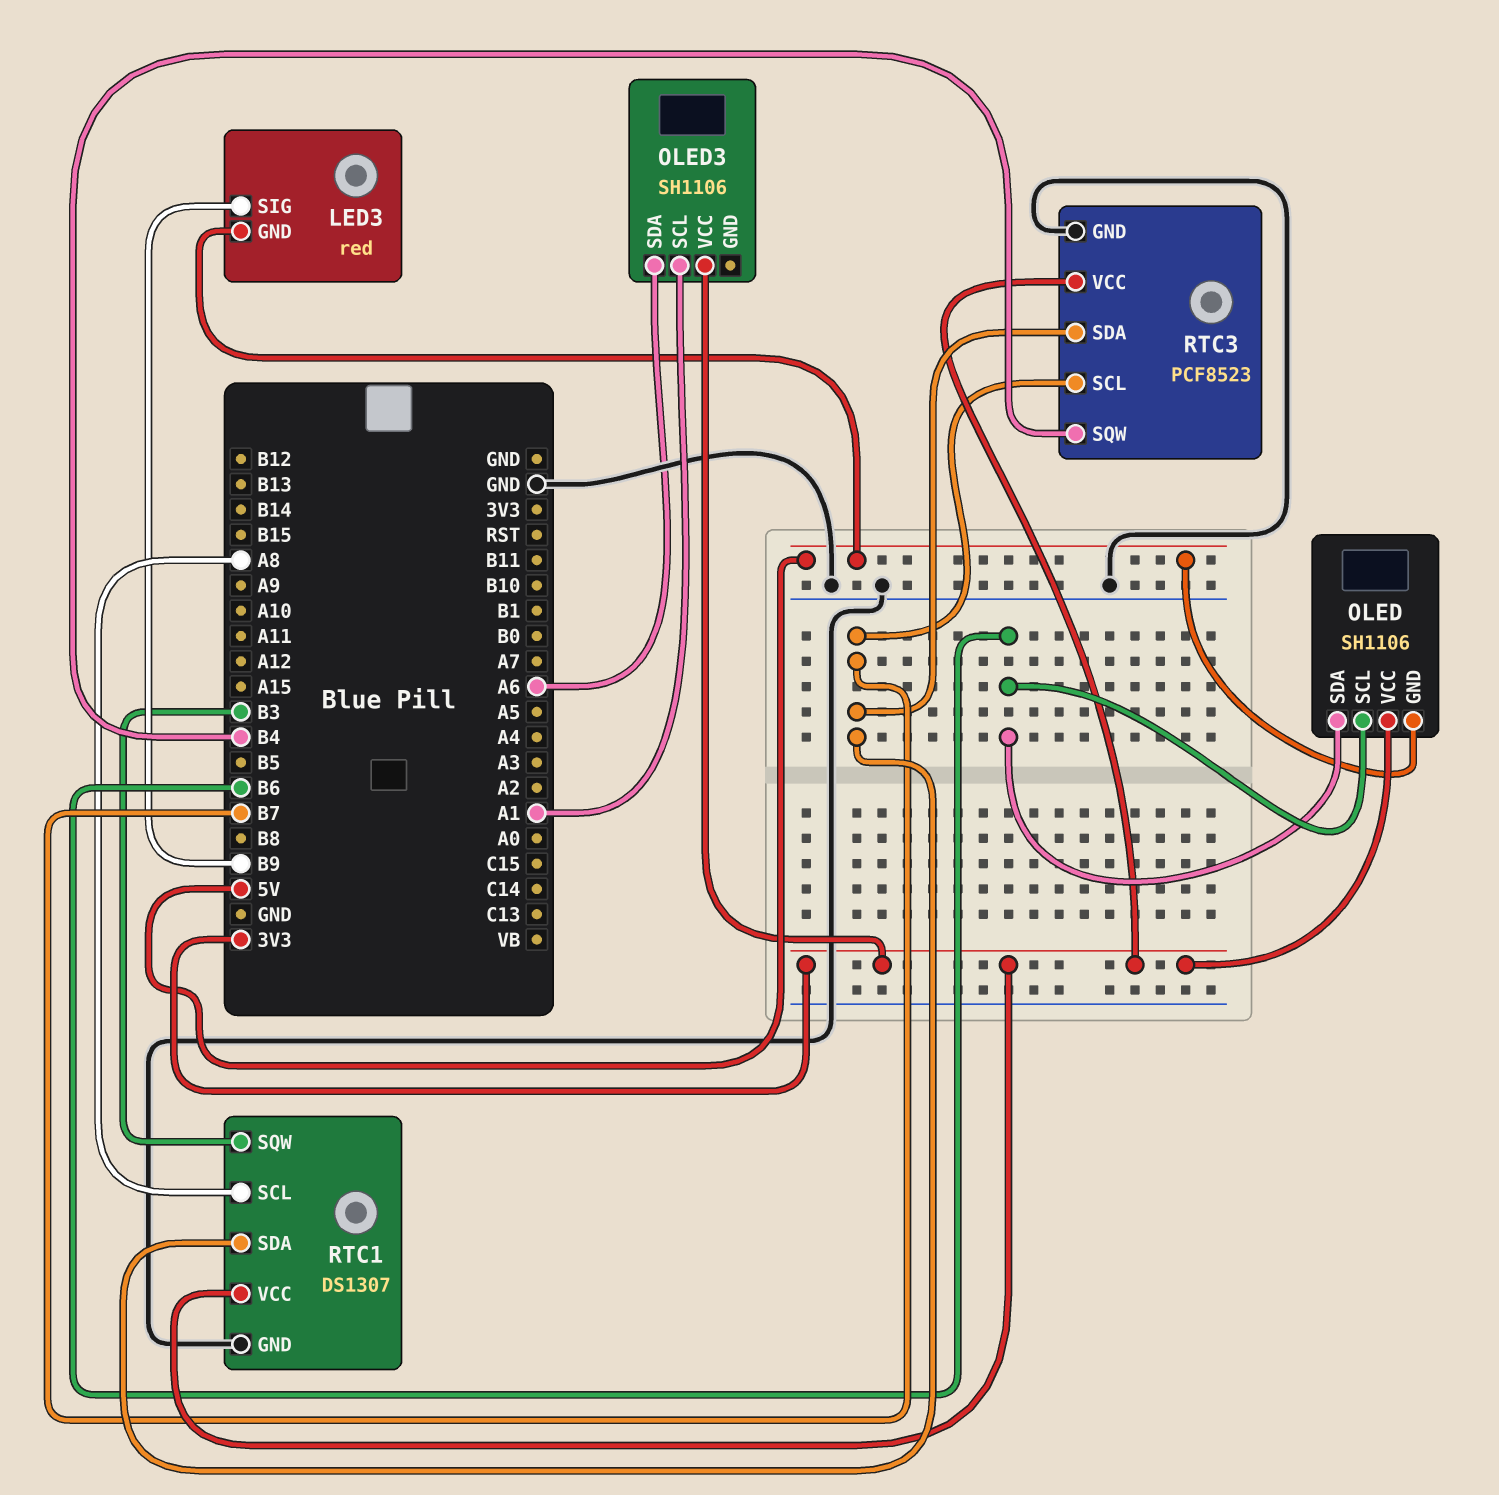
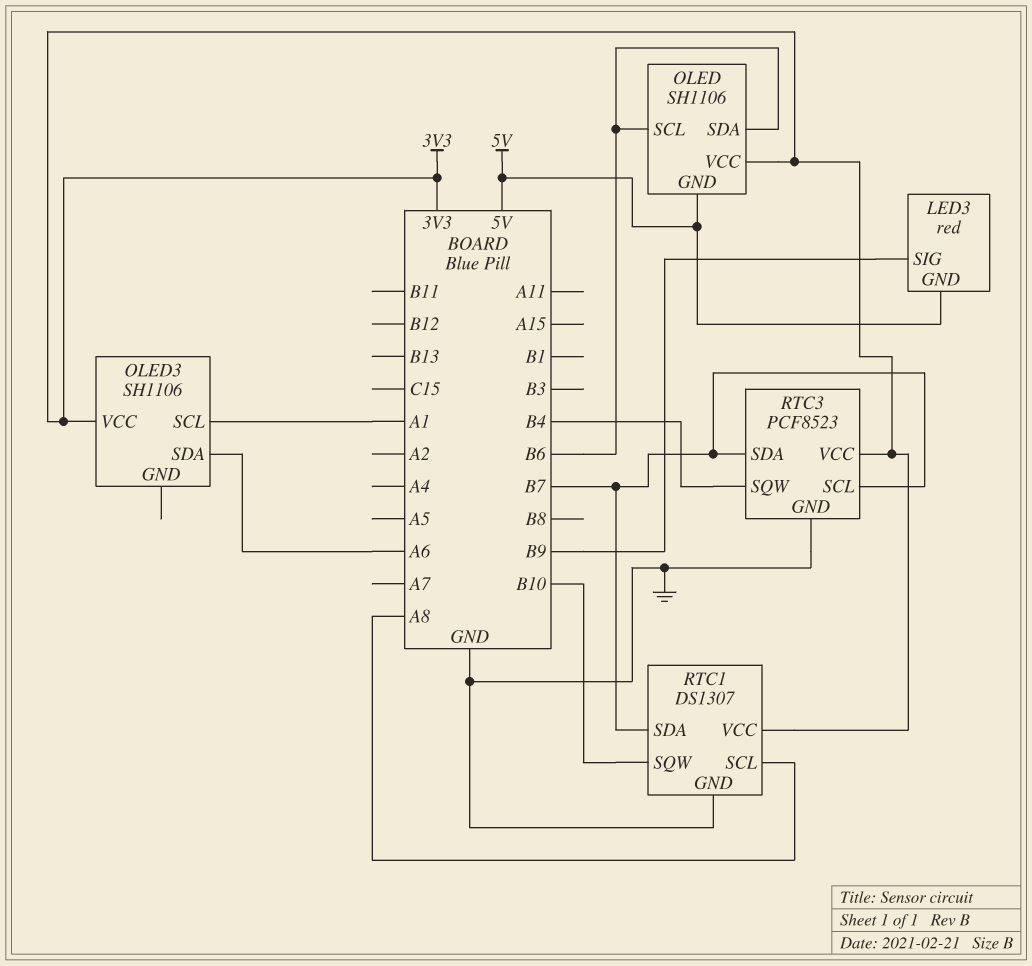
RTC1 pin SQW: B3 -> B10

